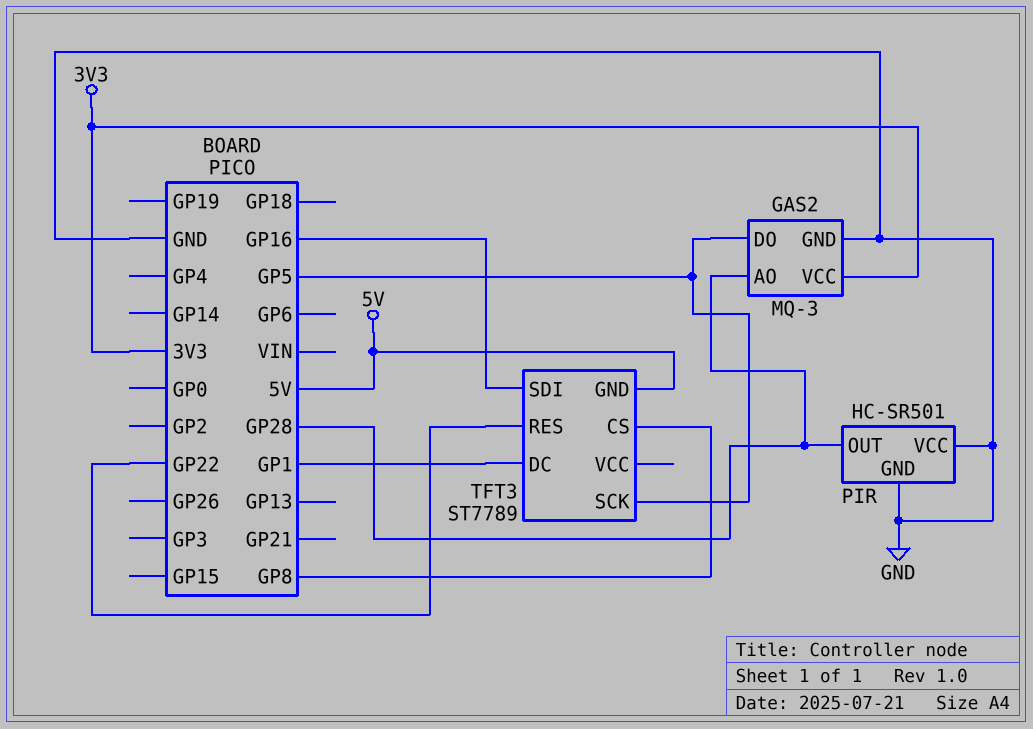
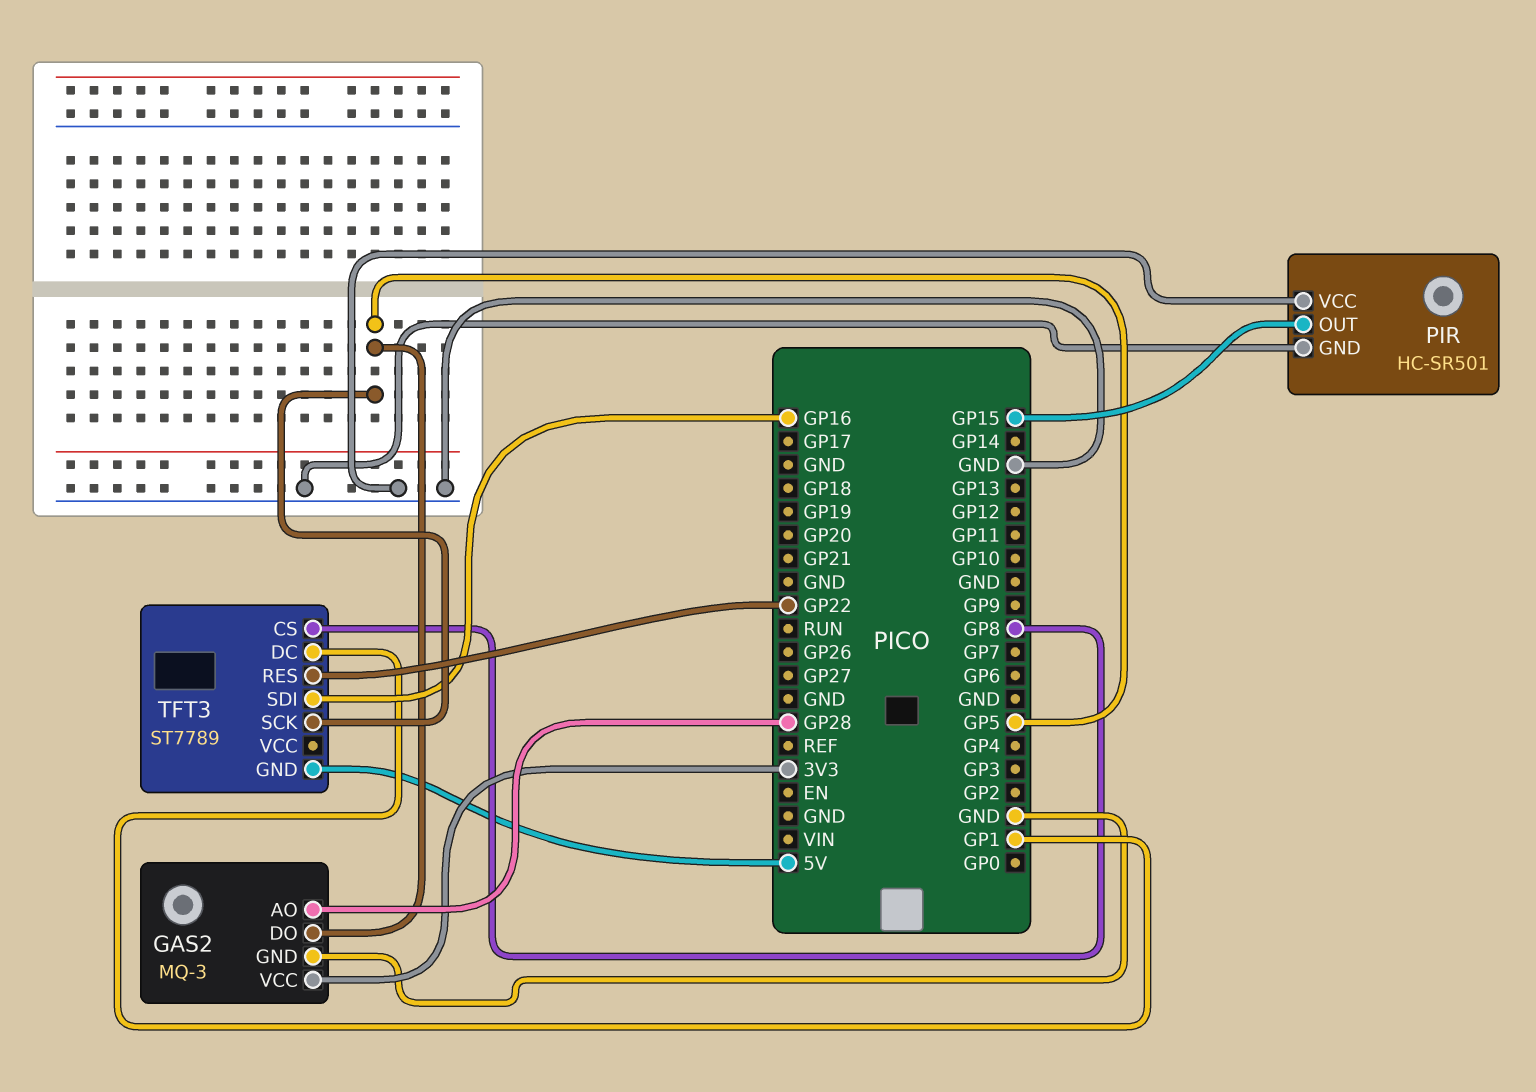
PIR pin OUT: GP28 -> GP15

